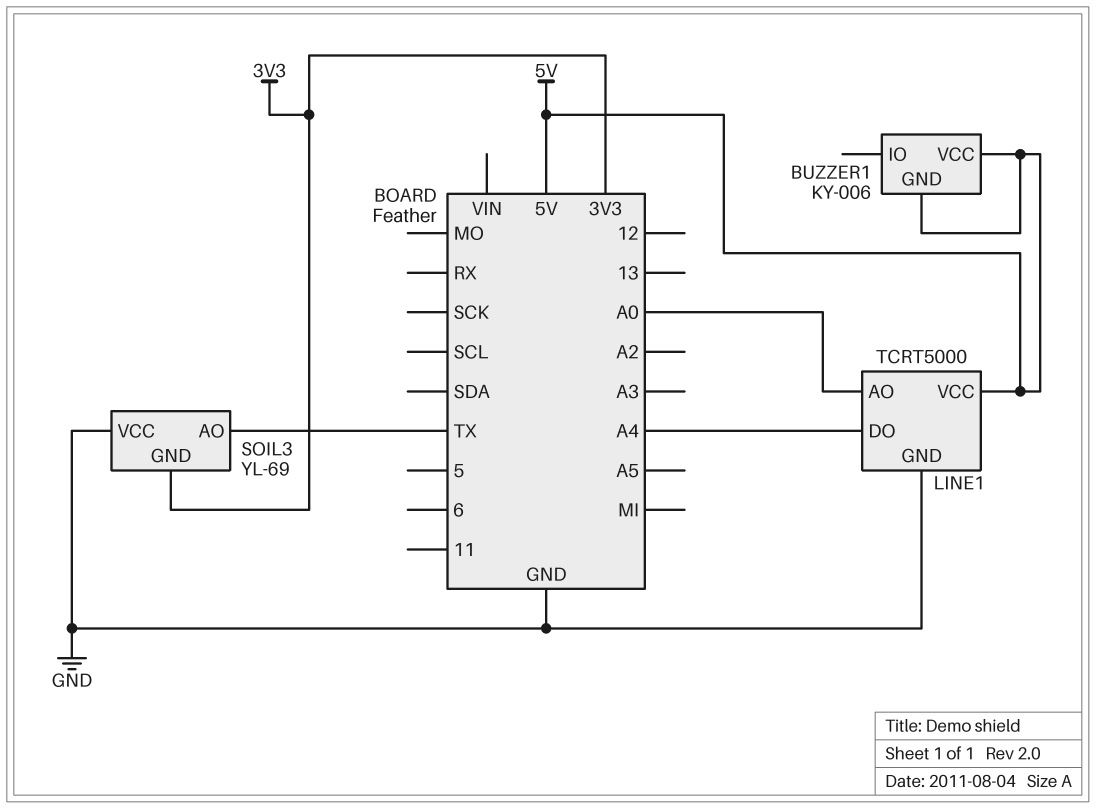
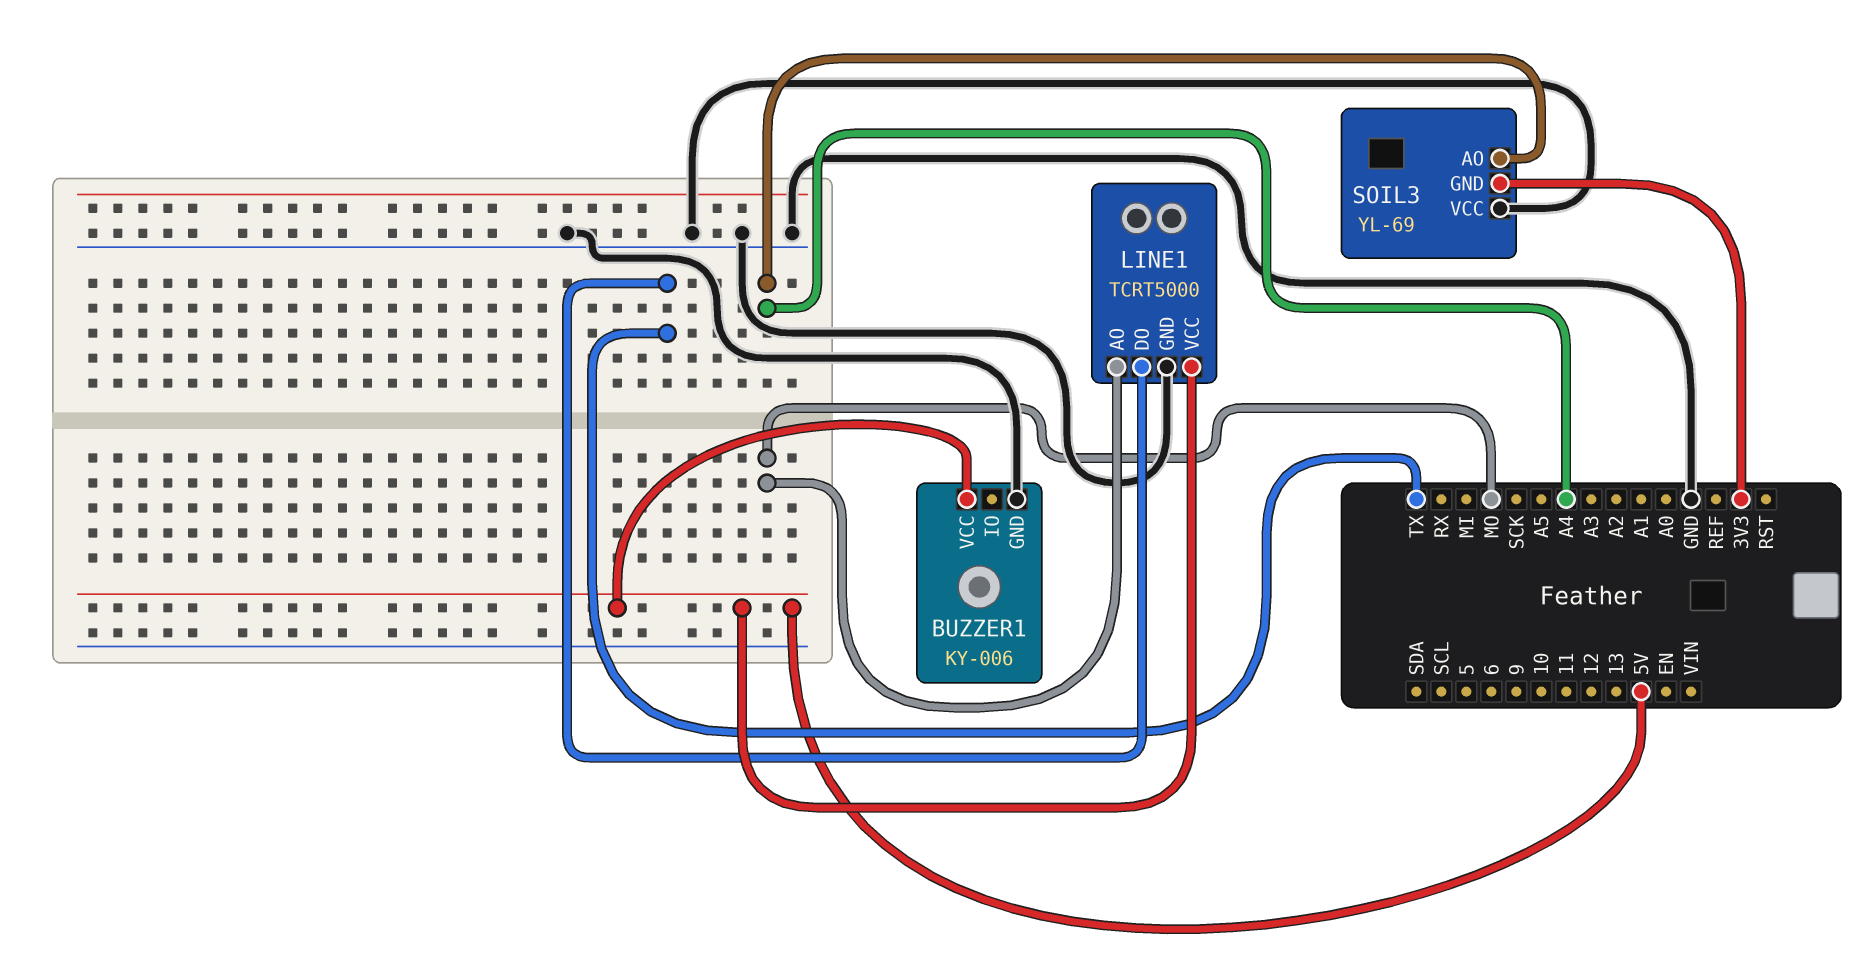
BUZZER1 pin GND: 5V -> GND
LINE1 pin AO: A0 -> MO
LINE1 pin DO: A4 -> TX
SOIL3 pin AO: TX -> A4

